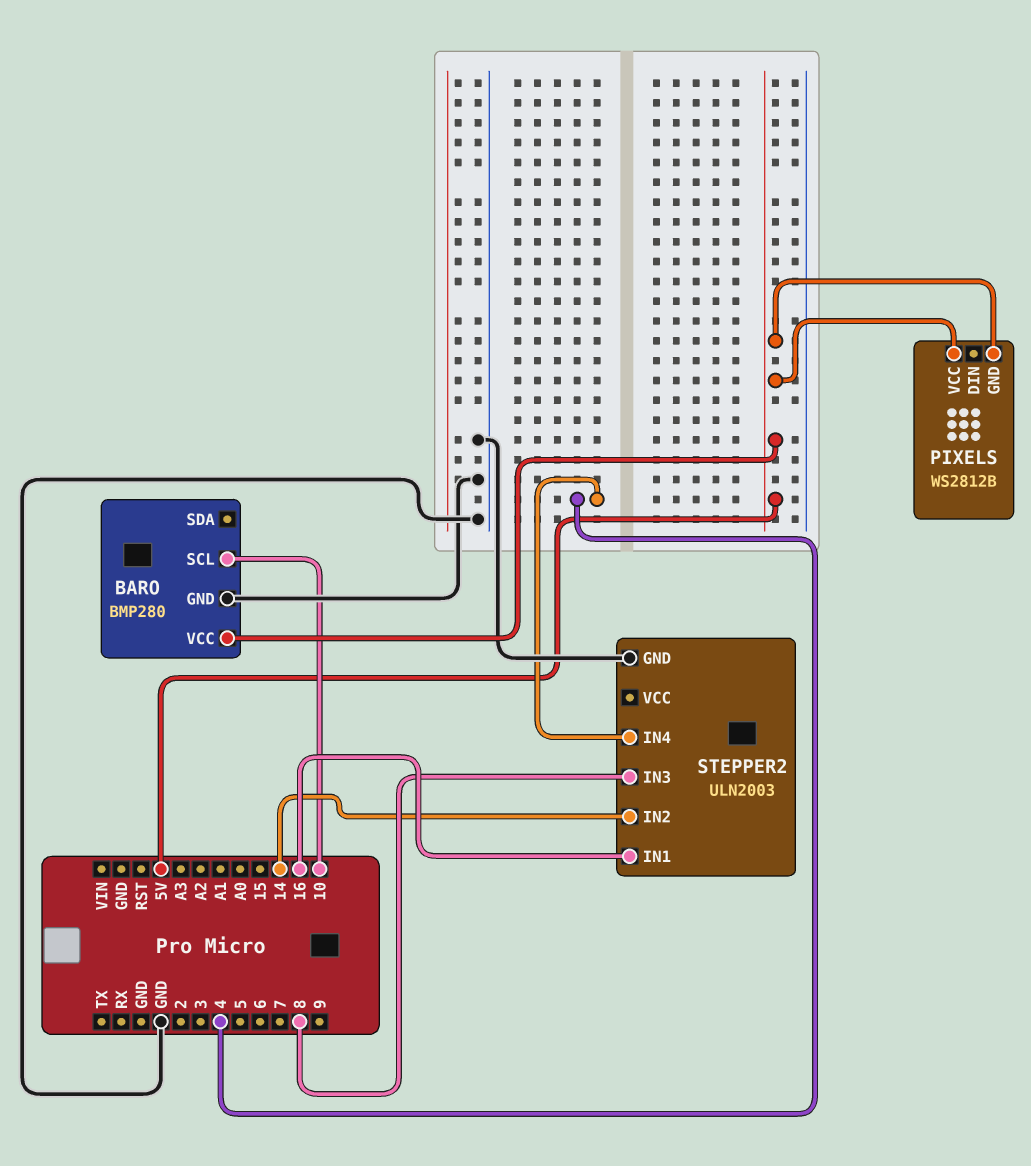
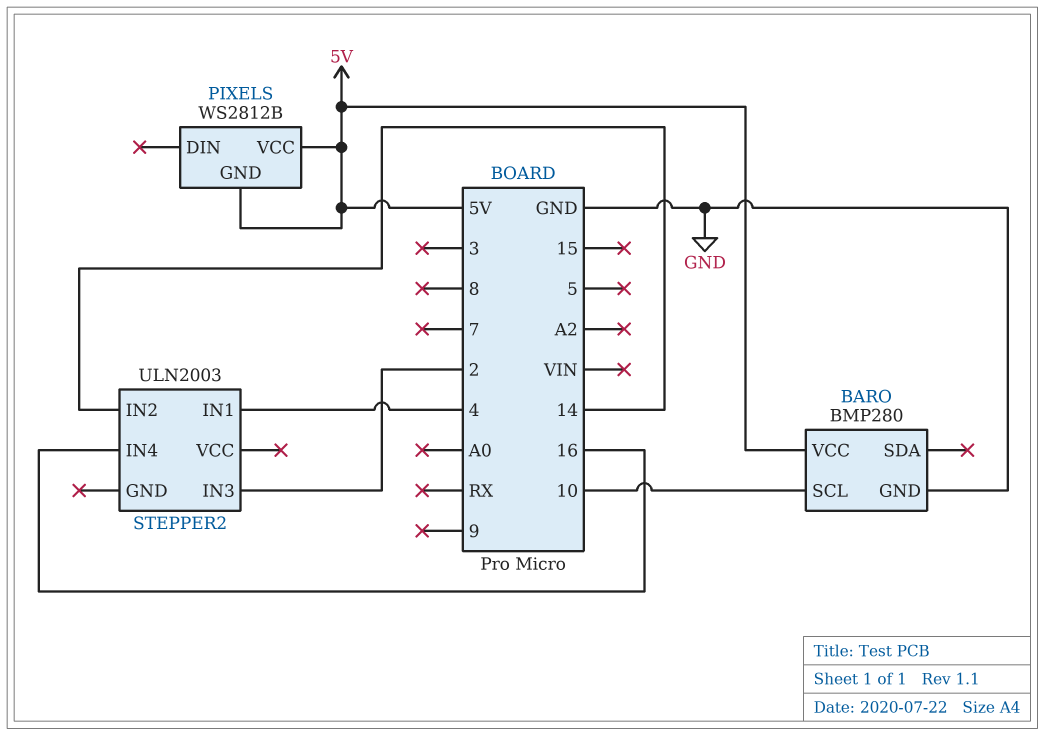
STEPPER2 pin GND: GND -> none
STEPPER2 pin IN1: 16 -> 4
STEPPER2 pin IN3: 8 -> 2
STEPPER2 pin IN4: 4 -> 16

